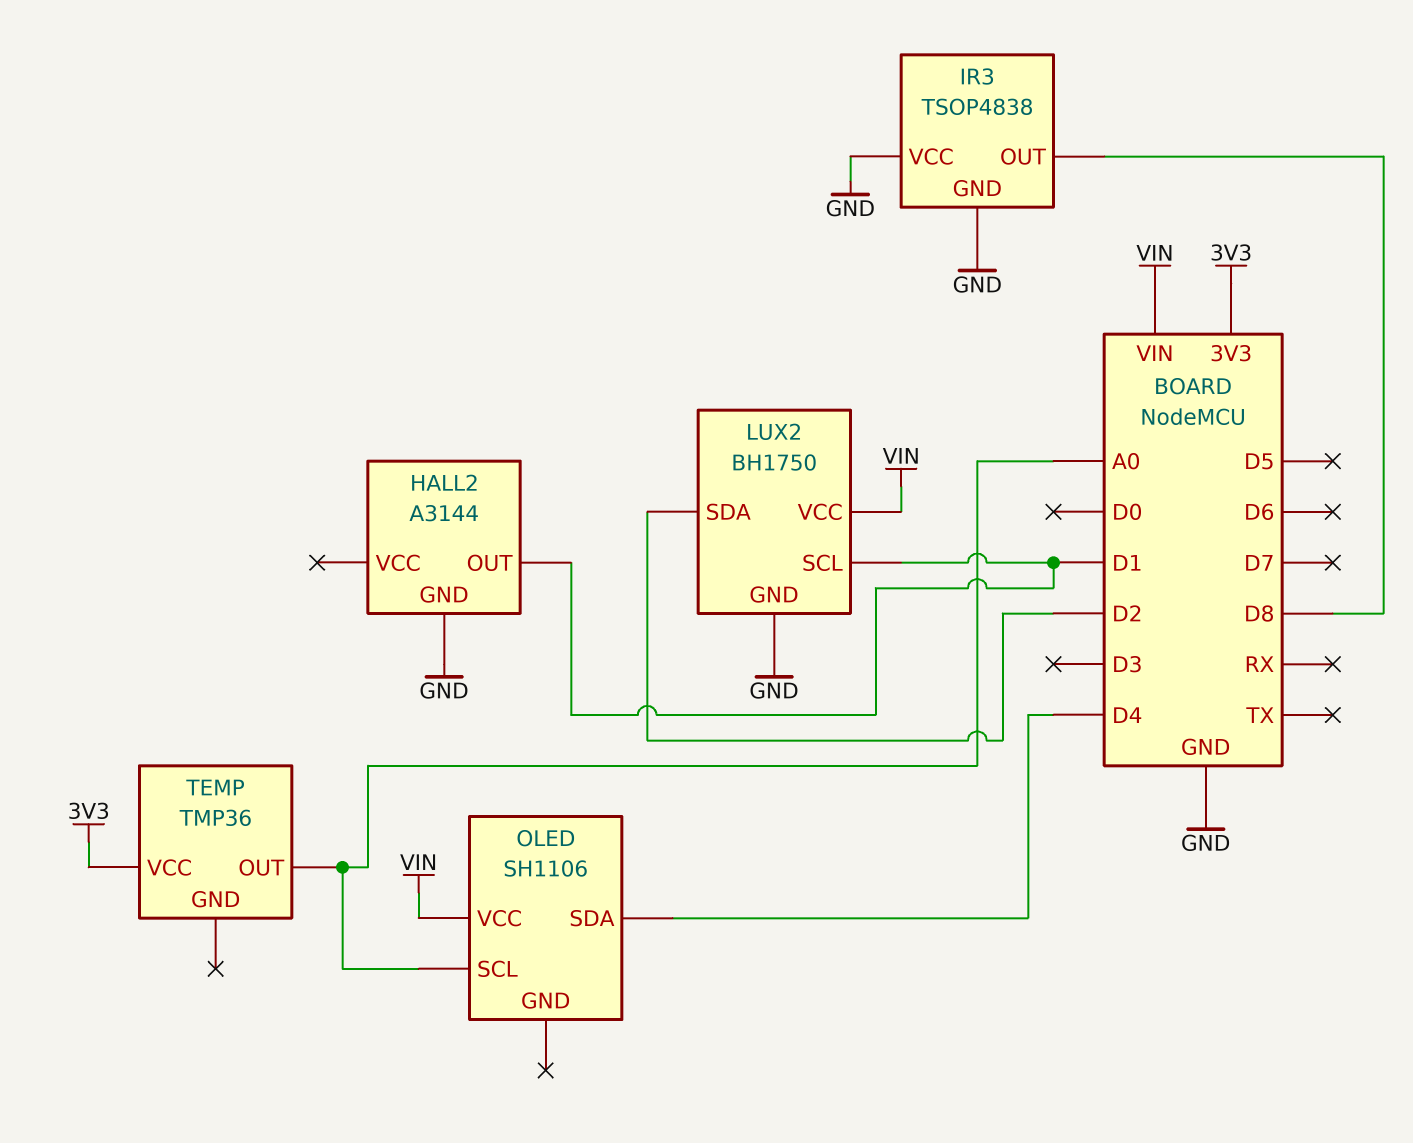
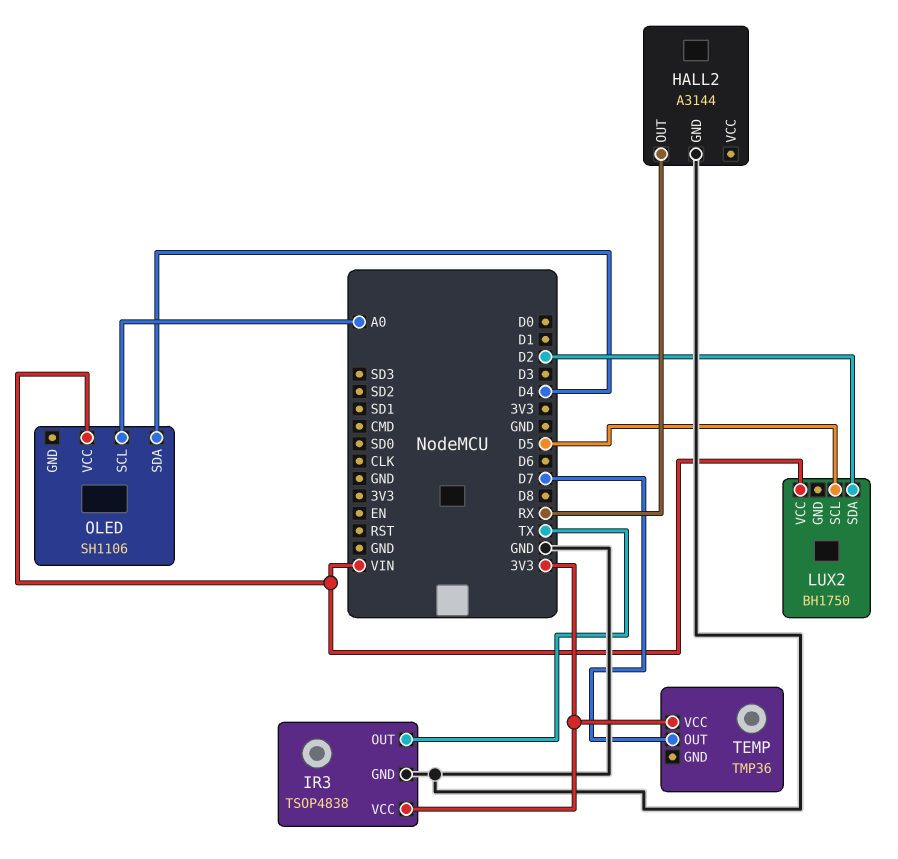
HALL2 pin OUT: D1 -> RX
IR3 pin OUT: D8 -> TX
IR3 pin VCC: GND -> 3V3
LUX2 pin GND: GND -> none
LUX2 pin SCL: D1 -> D5
TEMP pin OUT: A0 -> D7

